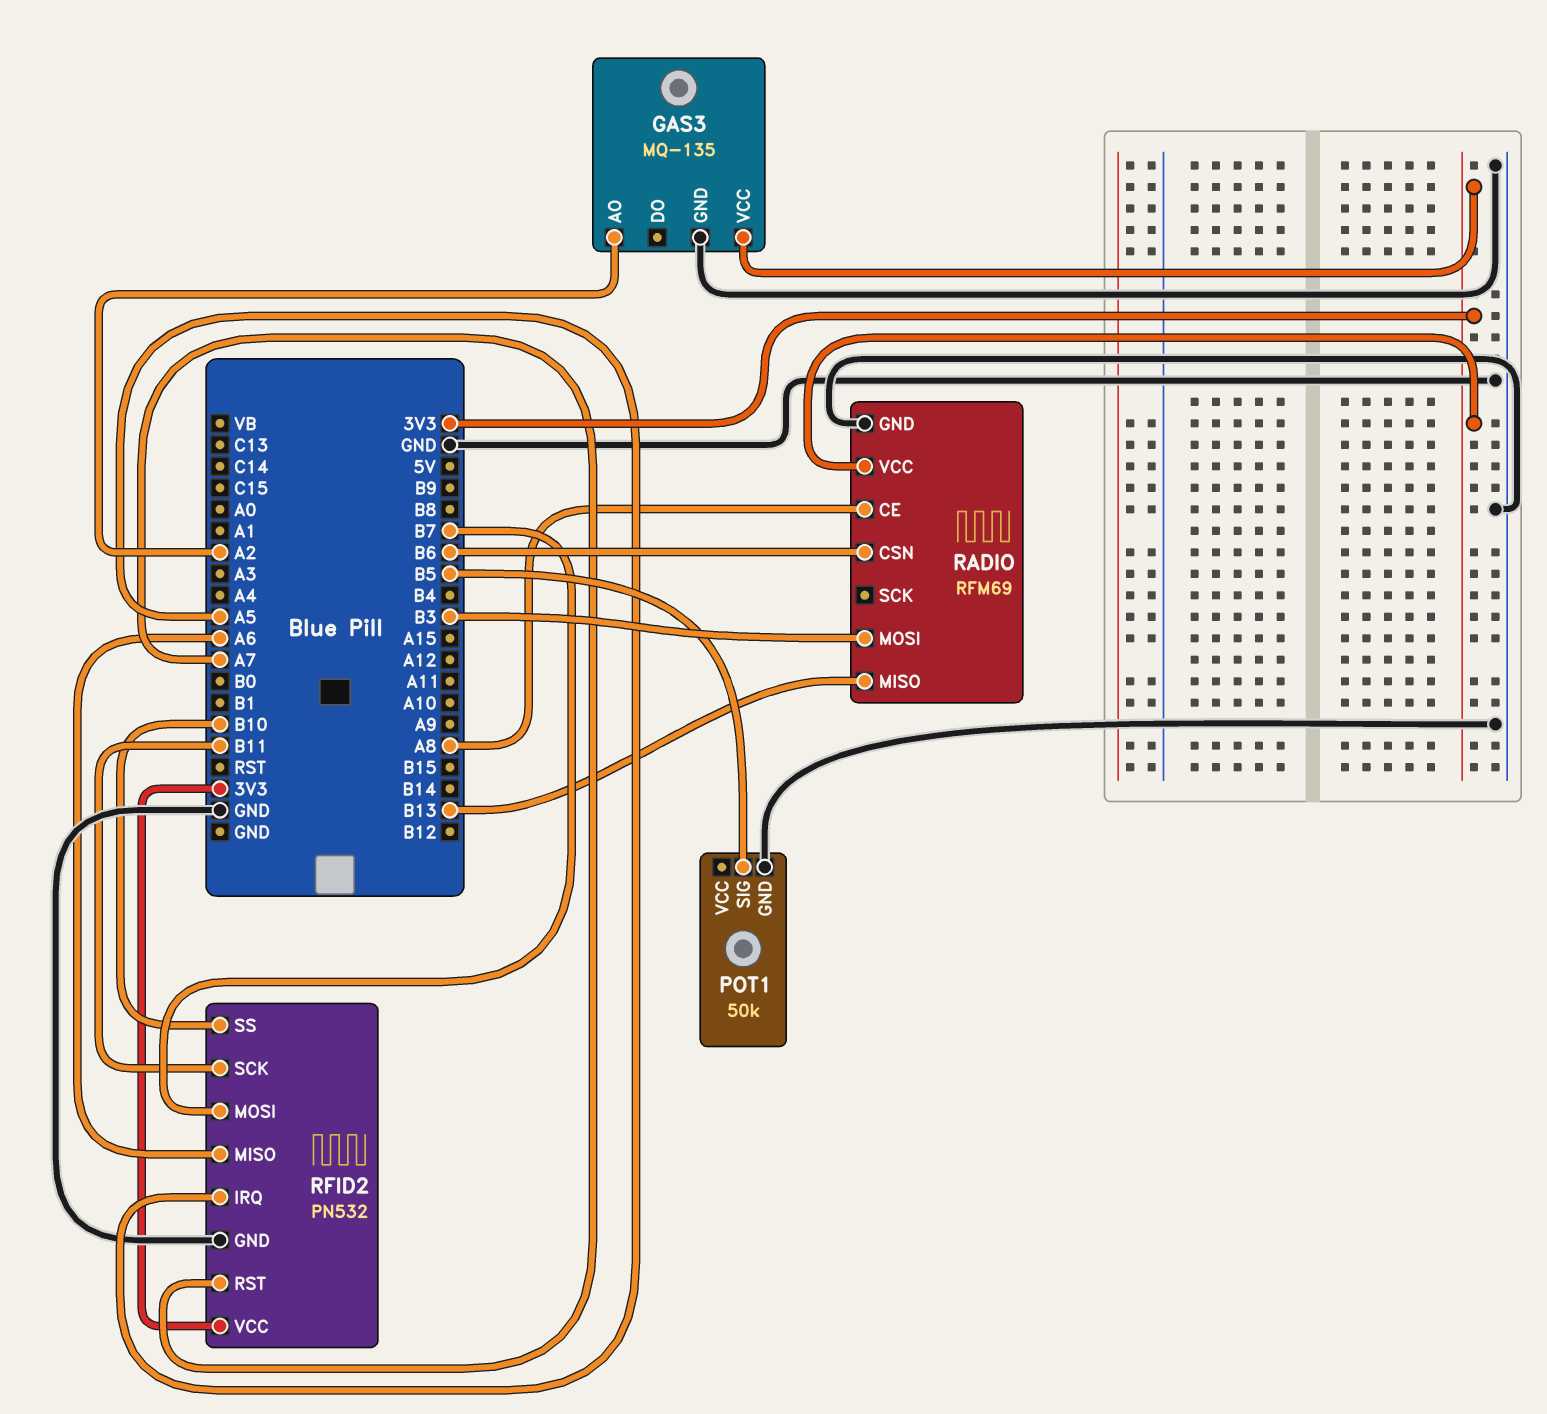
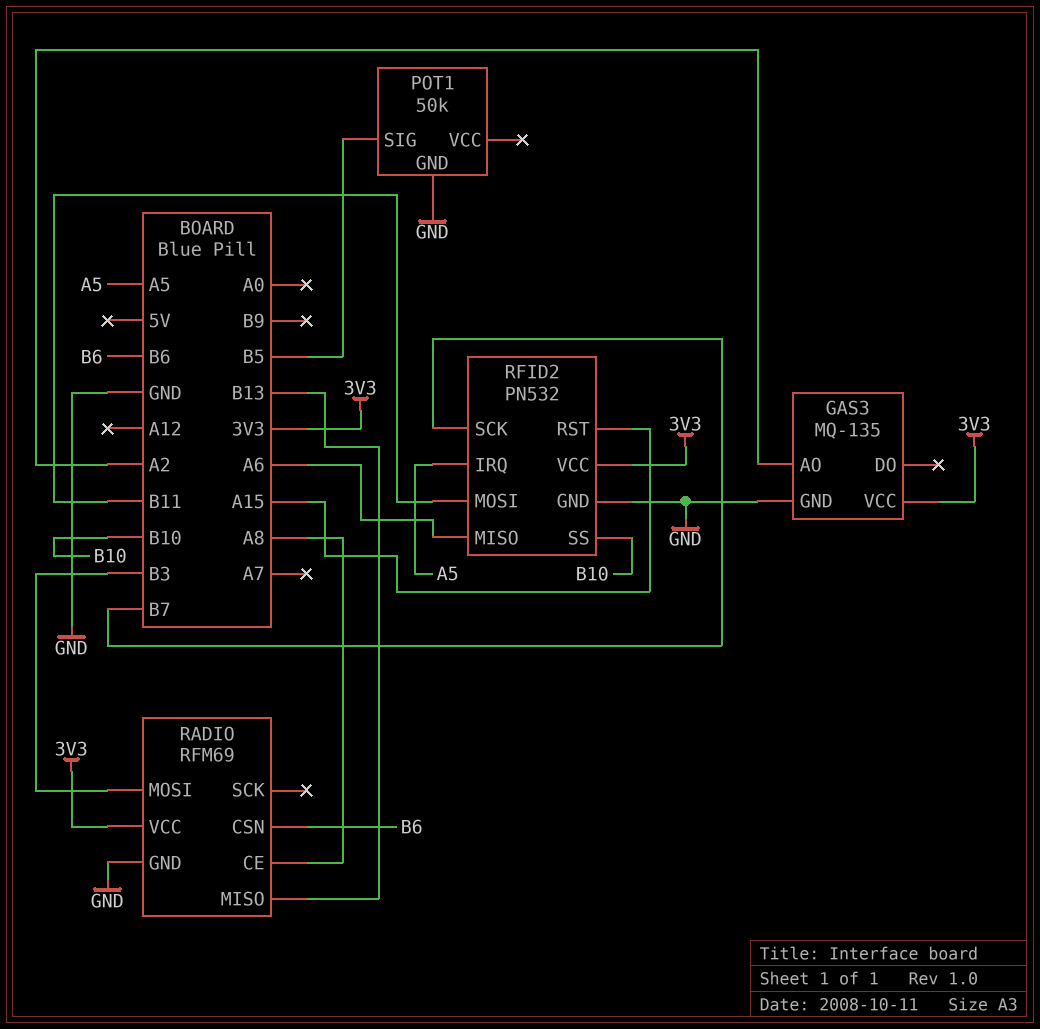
RFID2 pin MOSI: B7 -> B11
RFID2 pin RST: A7 -> A15
RFID2 pin SCK: B11 -> B7

